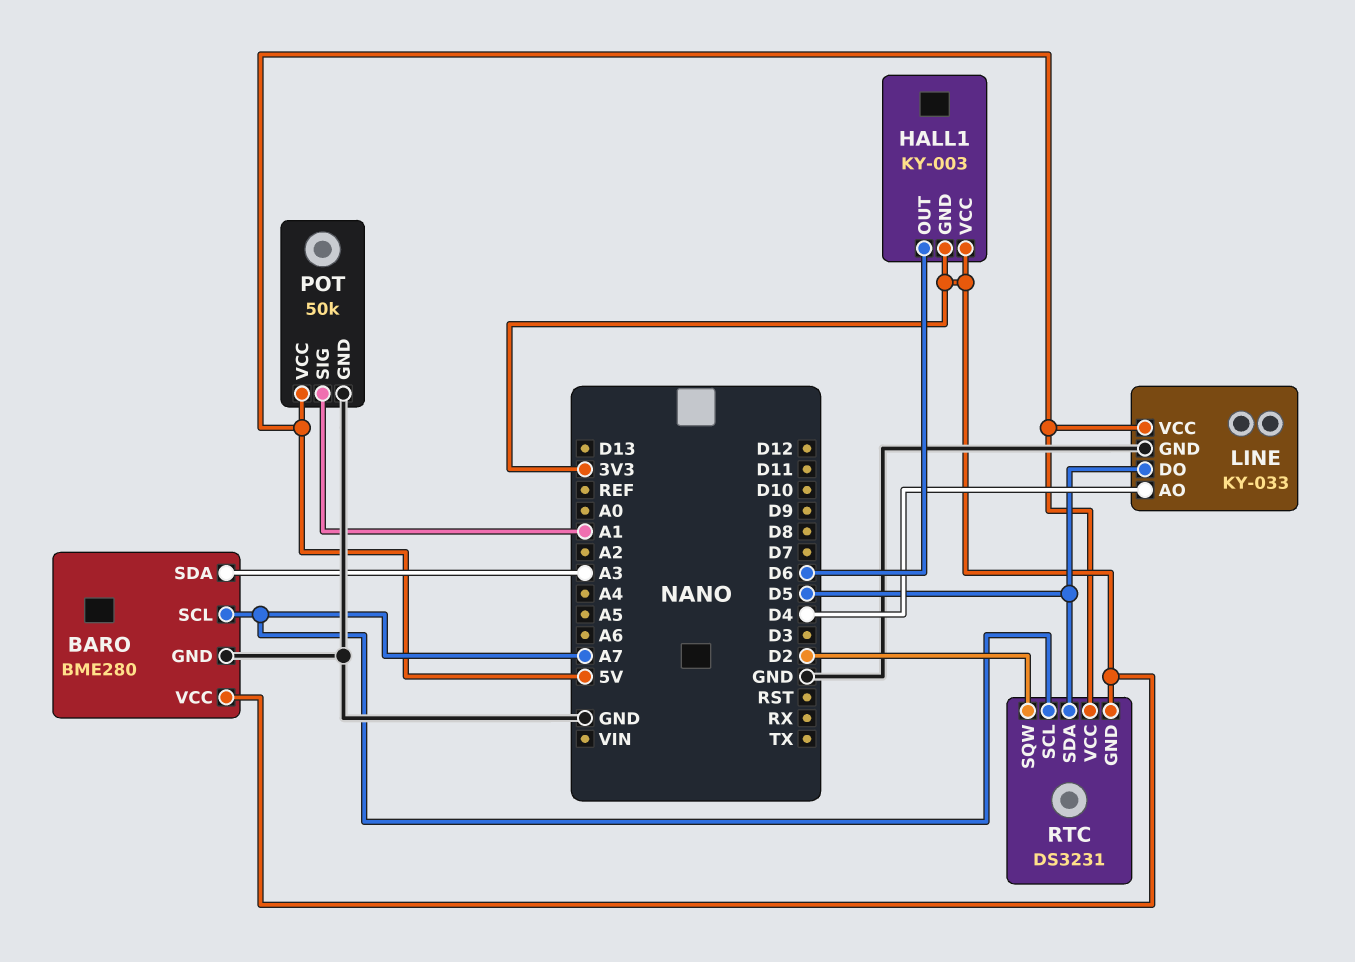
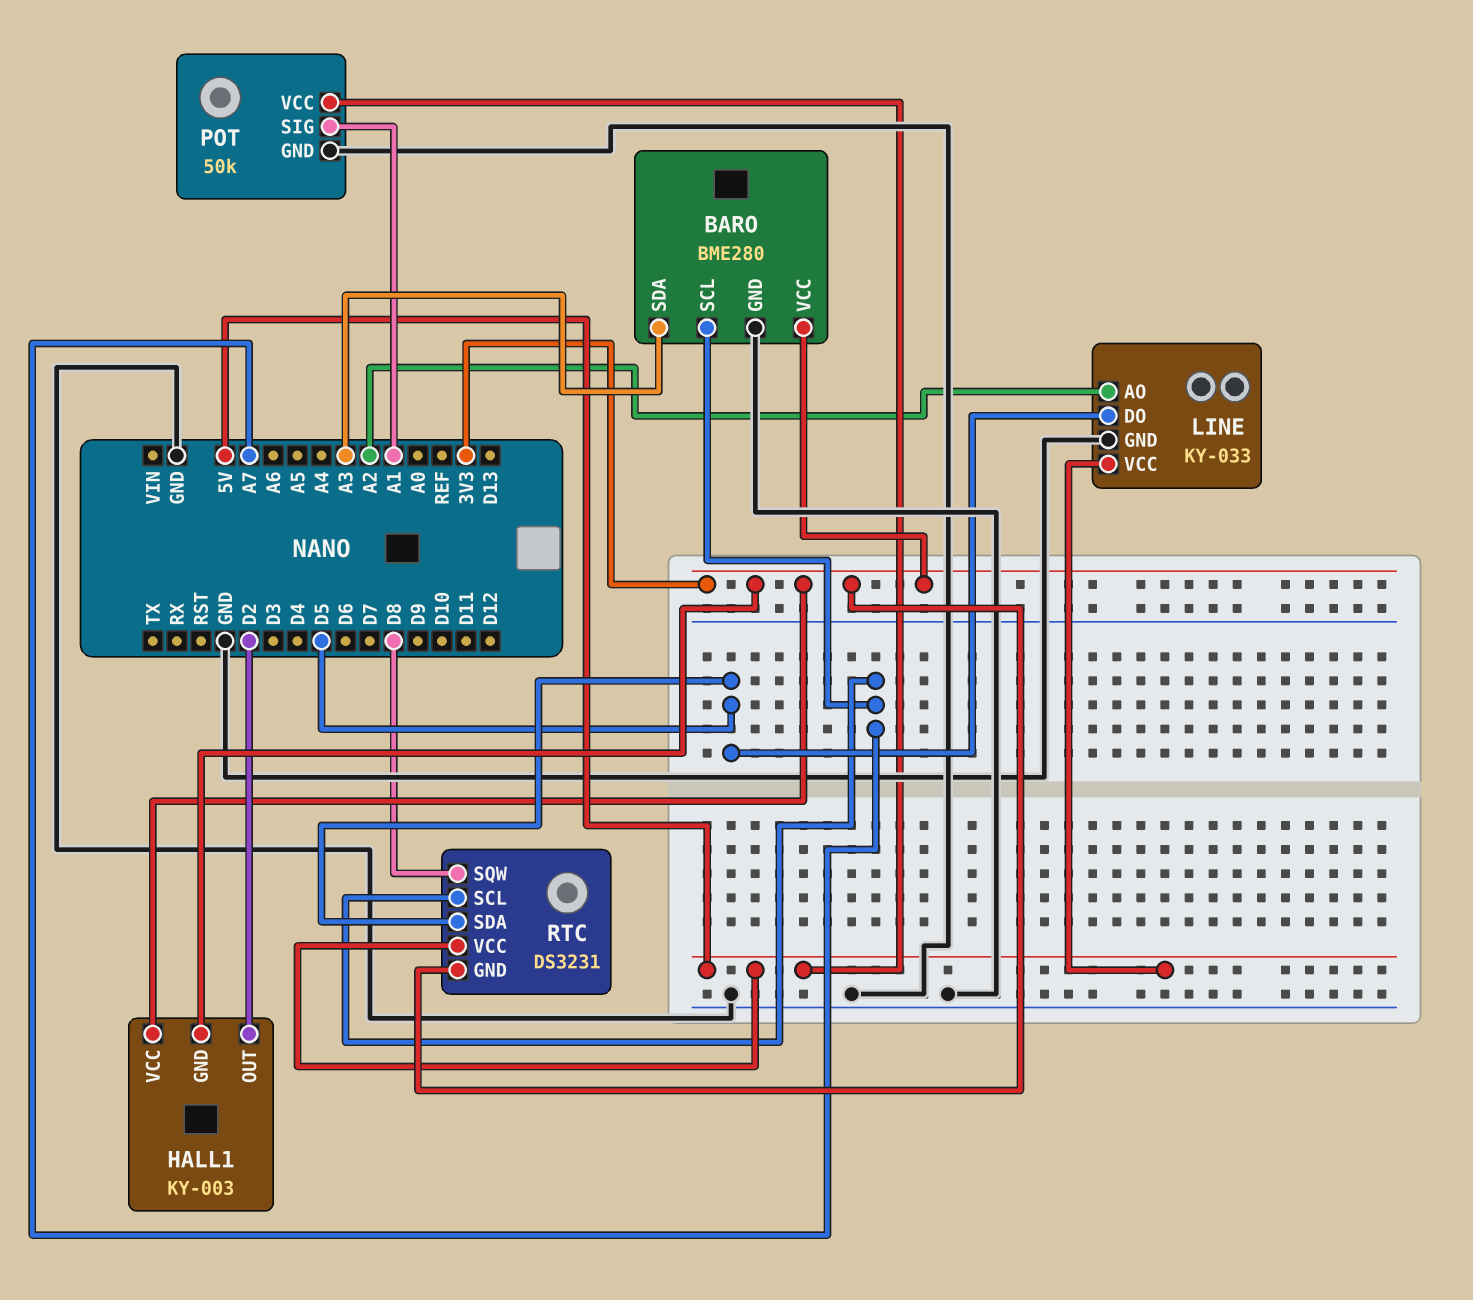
HALL1 pin OUT: D6 -> D2
LINE pin AO: D4 -> A2
RTC pin SQW: D2 -> D8

